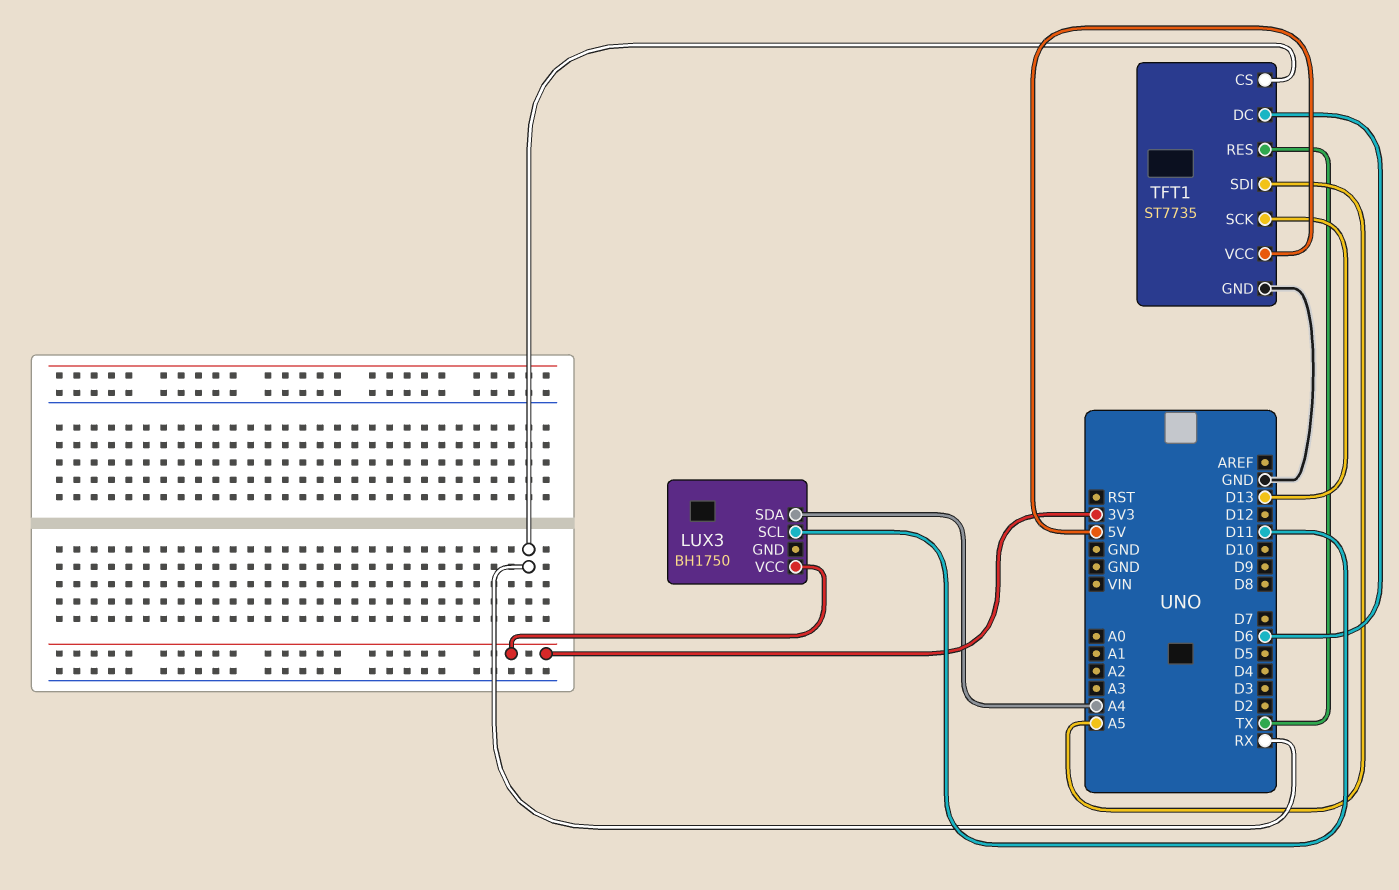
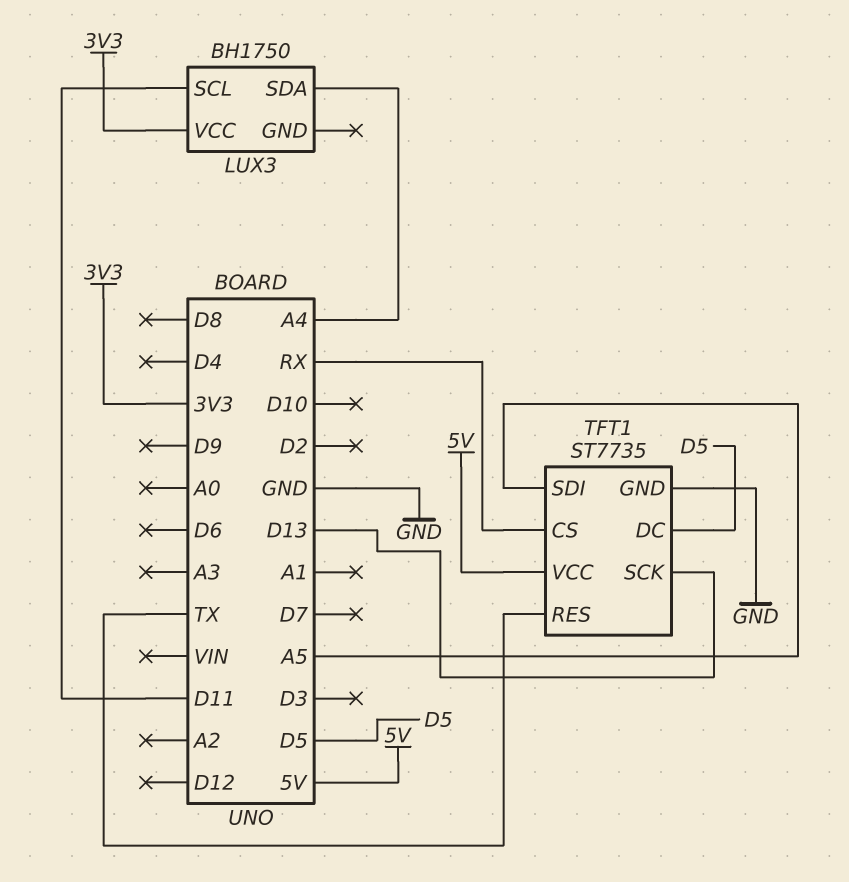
TFT1 pin DC: D6 -> D5

